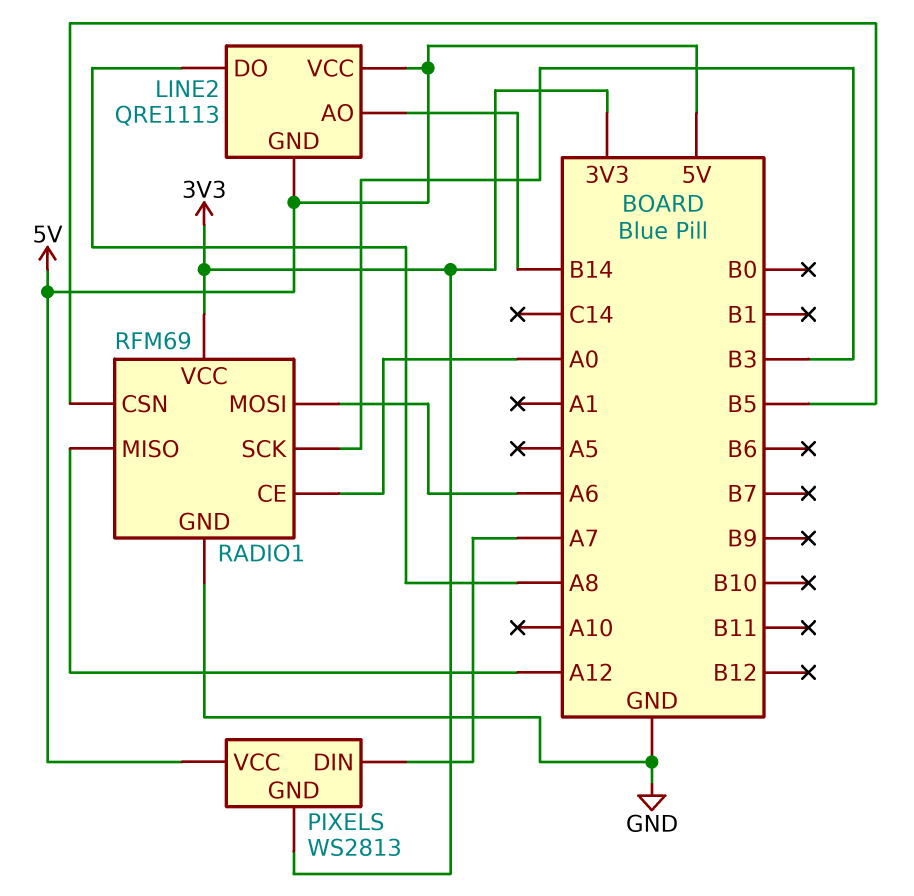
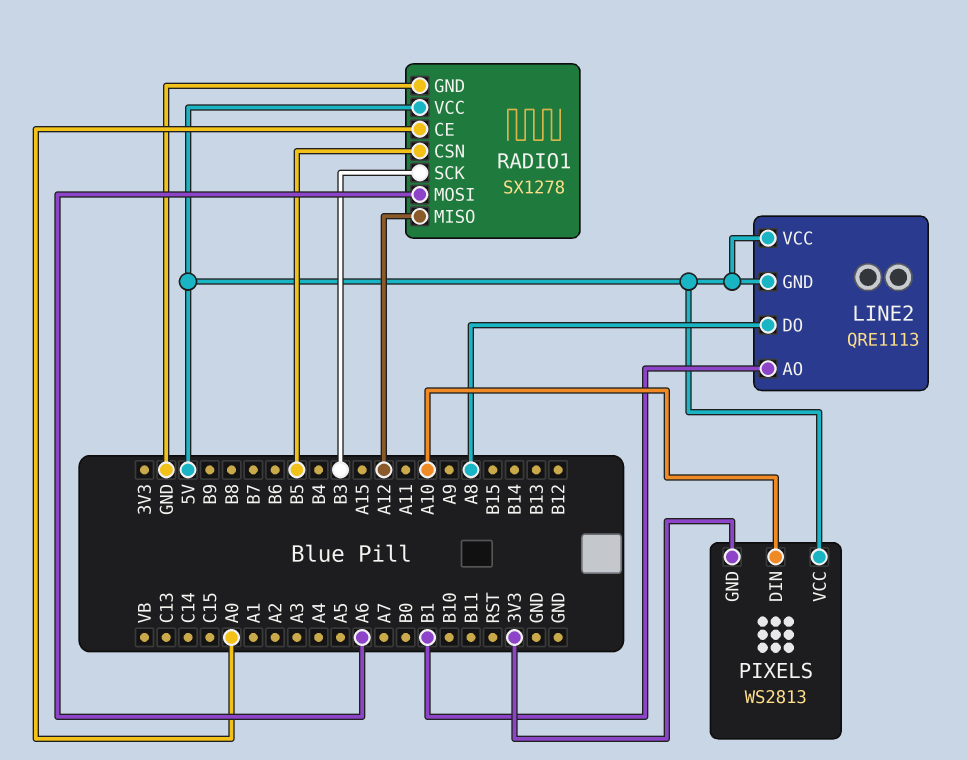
LINE2 pin AO: B14 -> B1
PIXELS pin DIN: A7 -> A10
RADIO1: RFM69 -> SX1278
RADIO1 pin VCC: 3V3 -> 5V

